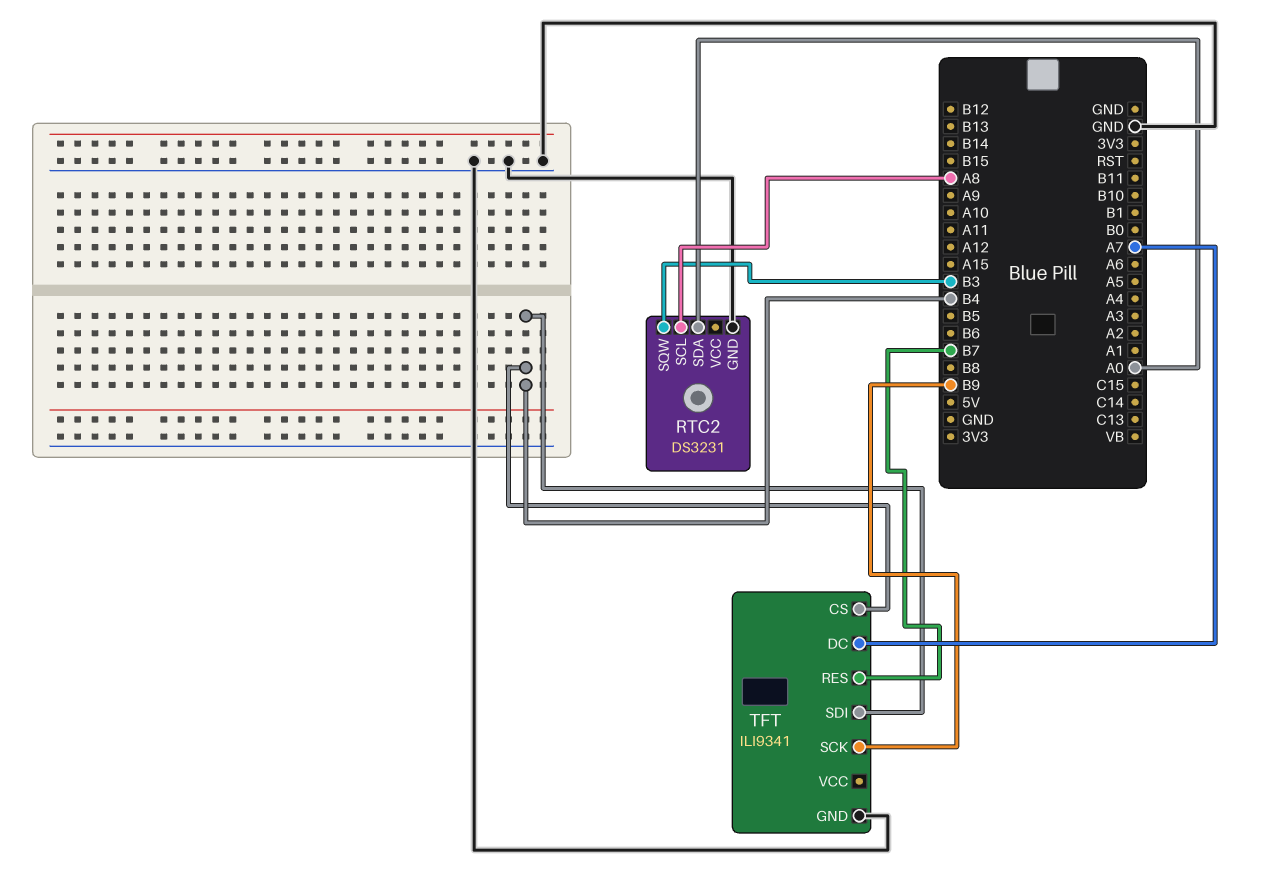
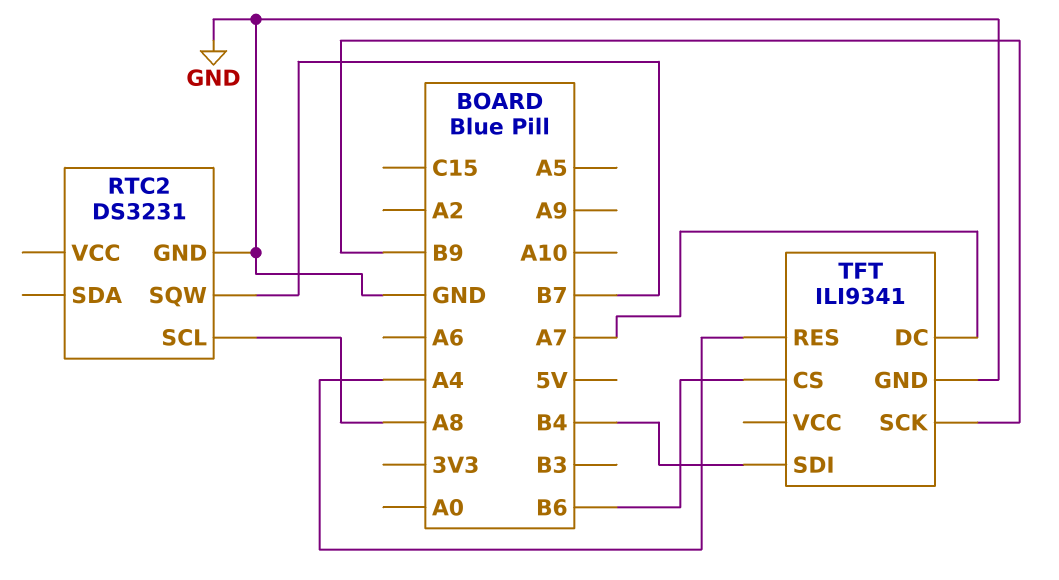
RTC2 pin SDA: A0 -> none
RTC2 pin SQW: B3 -> B7
TFT pin CS: B4 -> B6
TFT pin RES: B7 -> A4

